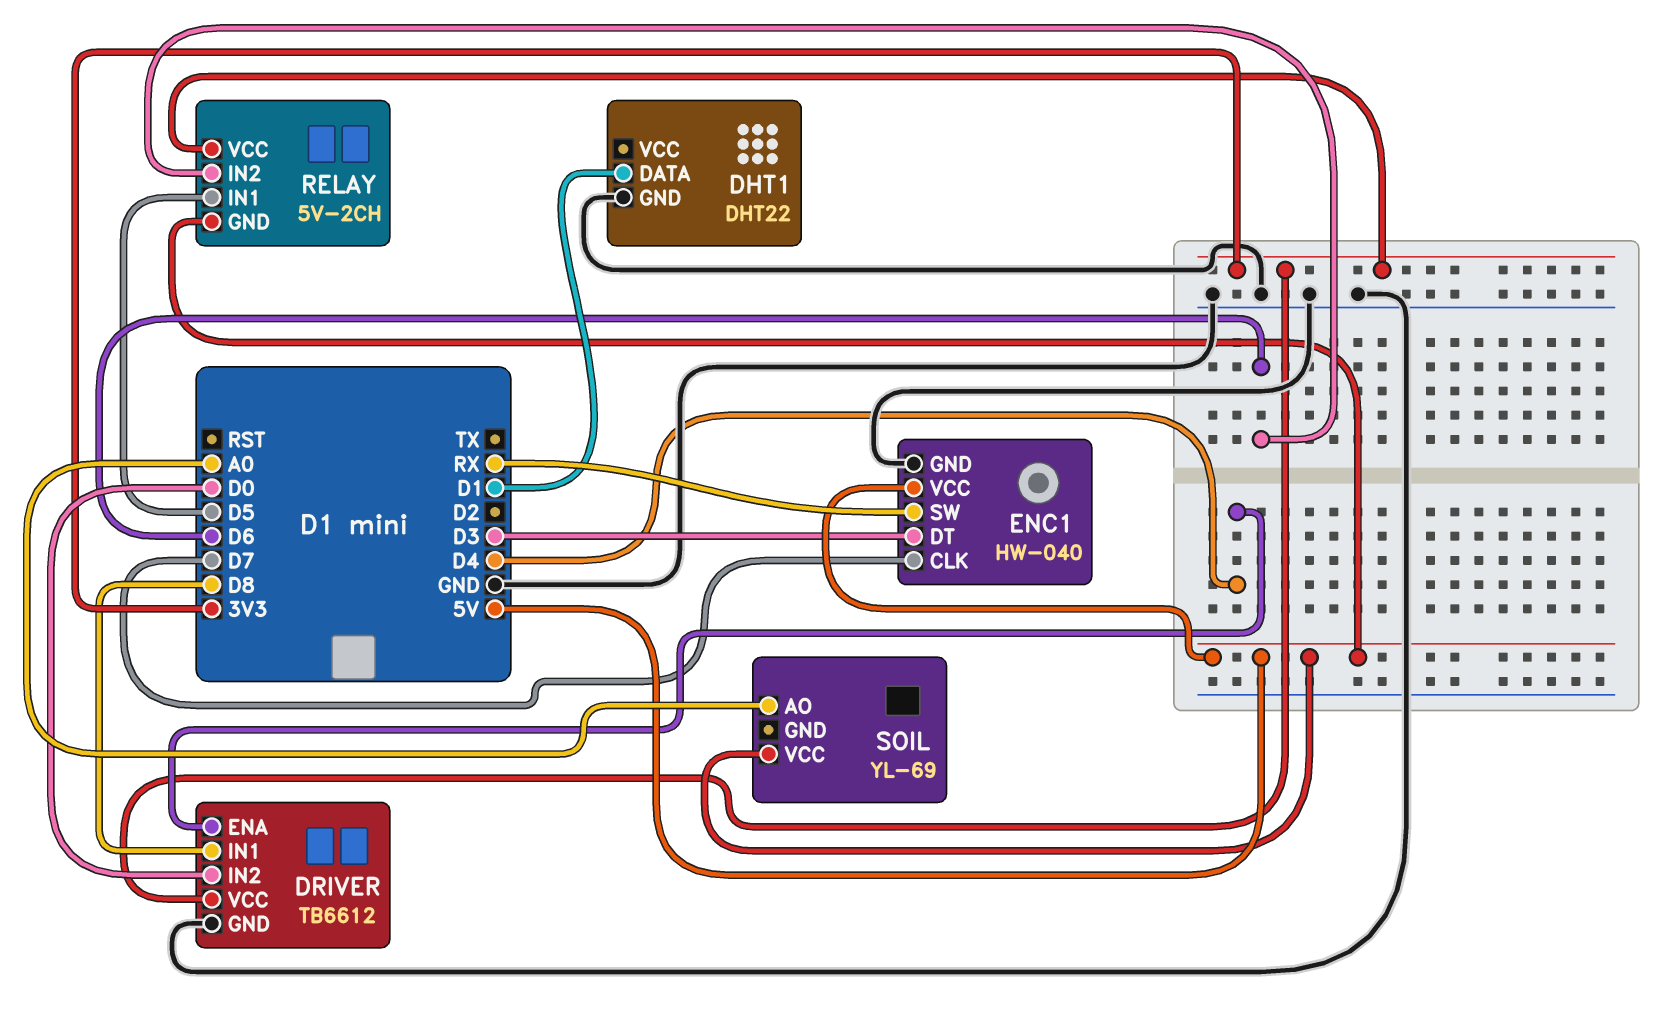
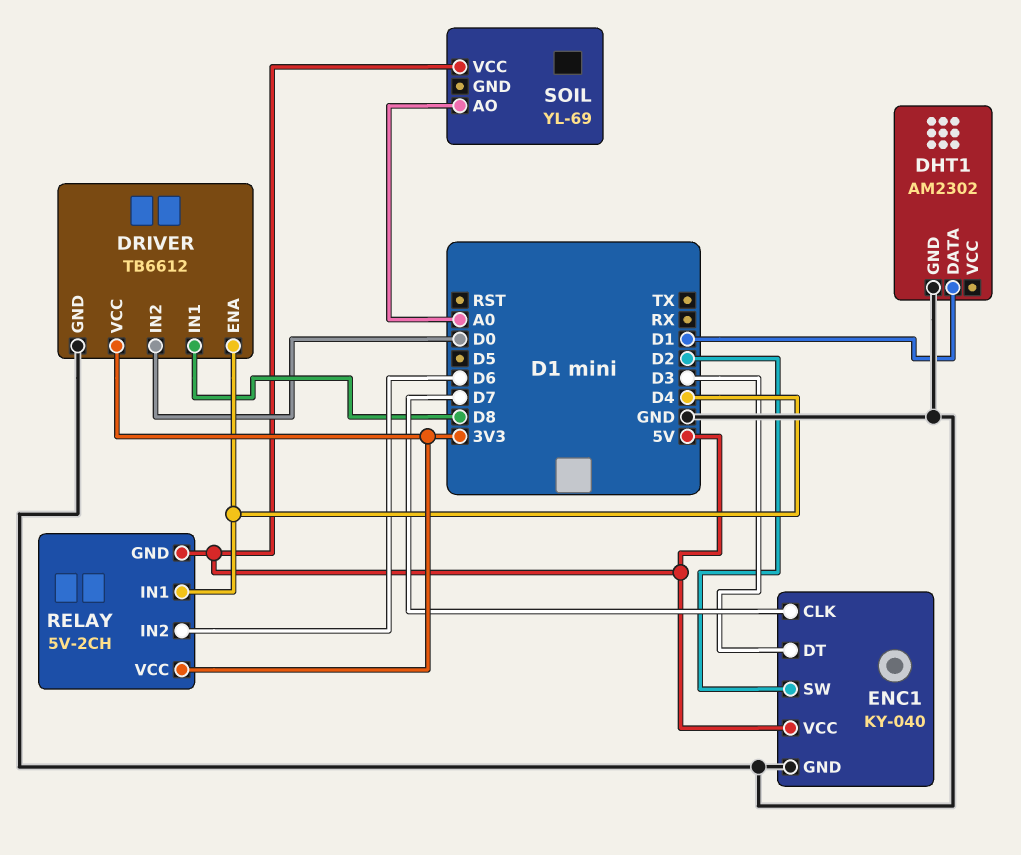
DHT1: DHT22 -> AM2302
ENC1: HW-040 -> KY-040
ENC1 pin SW: RX -> D2
RELAY pin IN1: D5 -> D4

